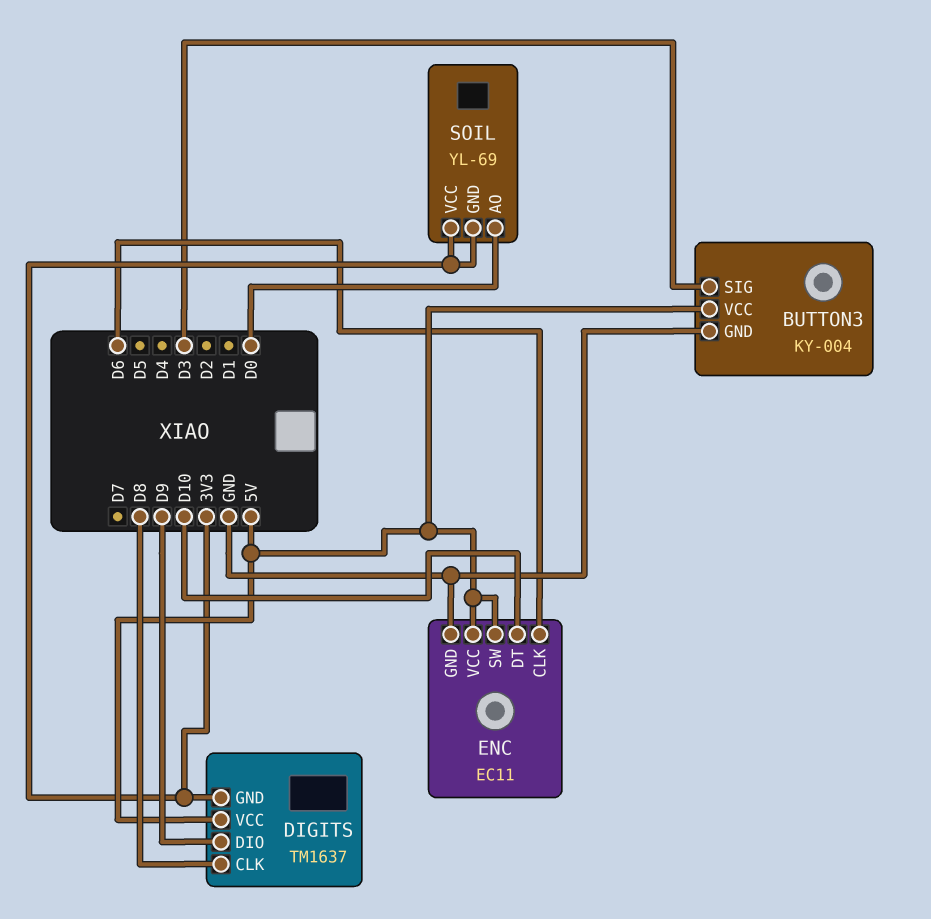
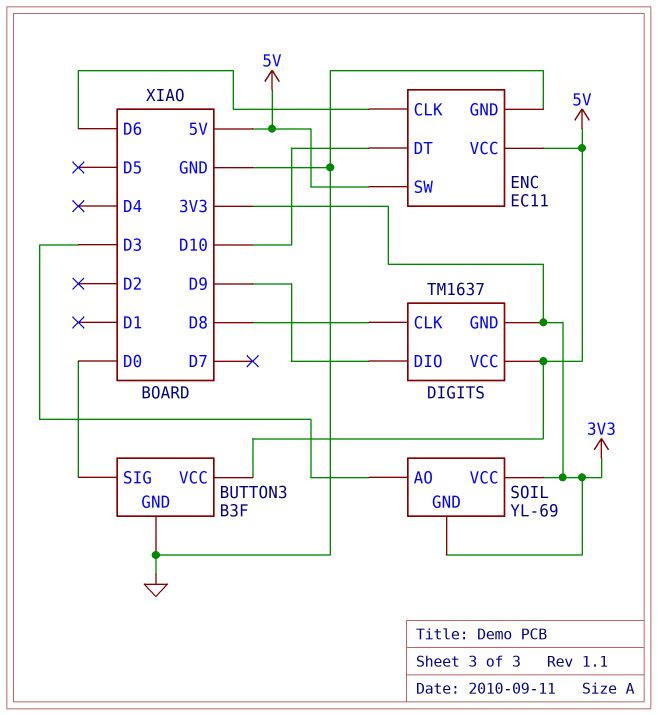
BUTTON3: KY-004 -> B3F
BUTTON3 pin SIG: D3 -> D0
SOIL pin AO: D0 -> D3

